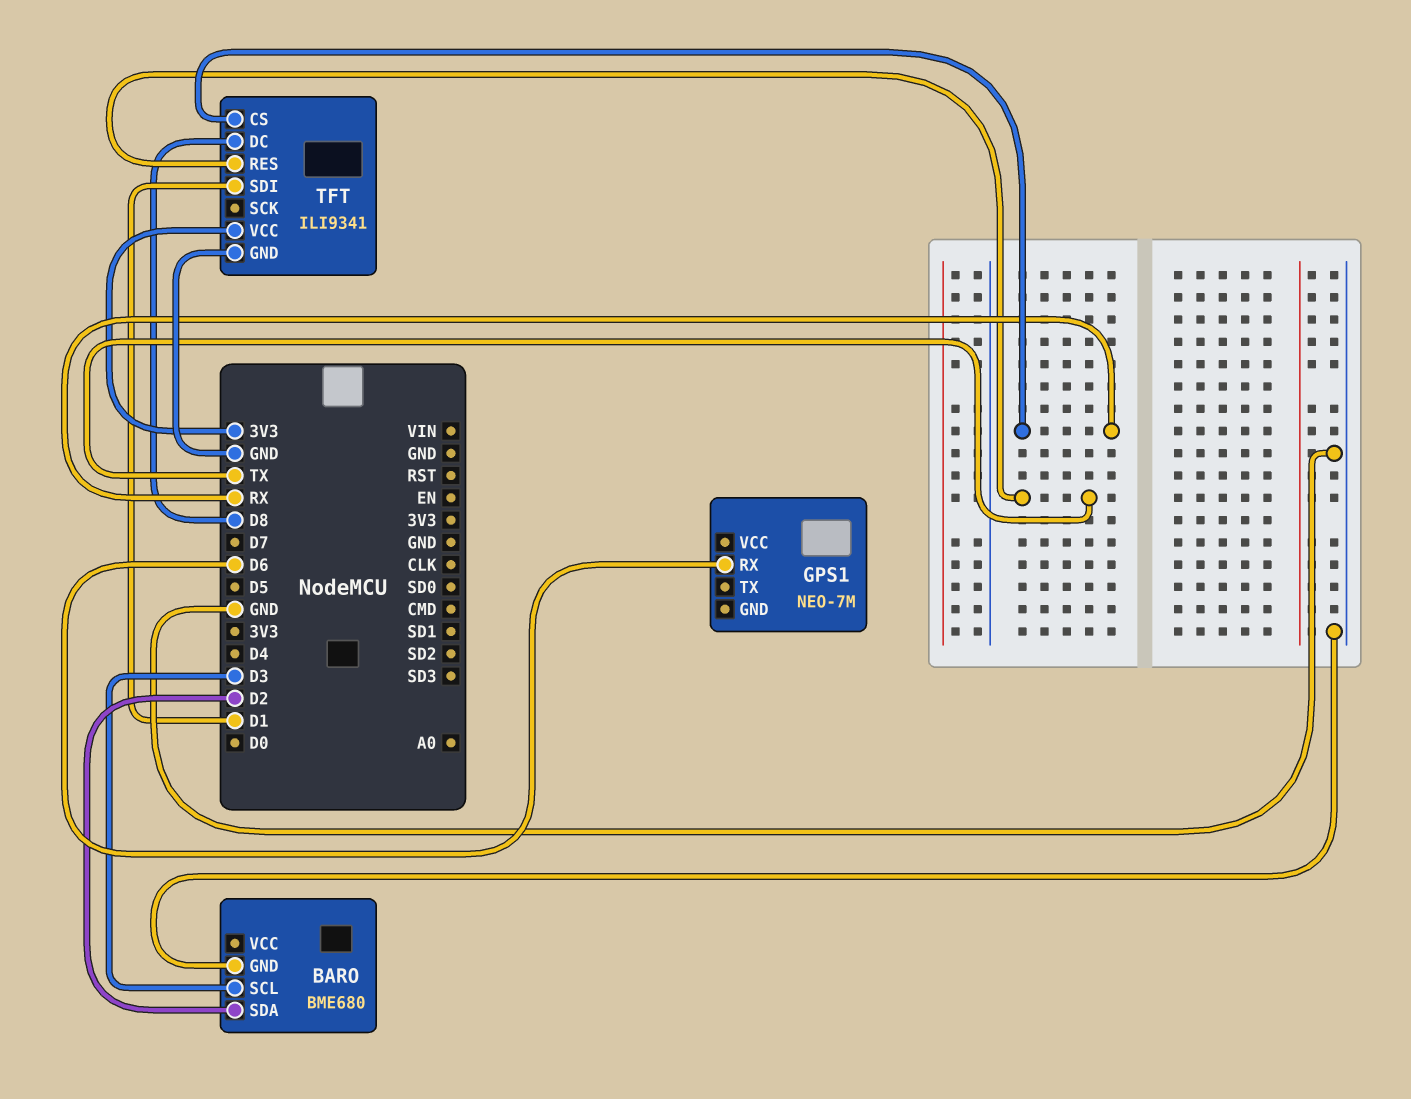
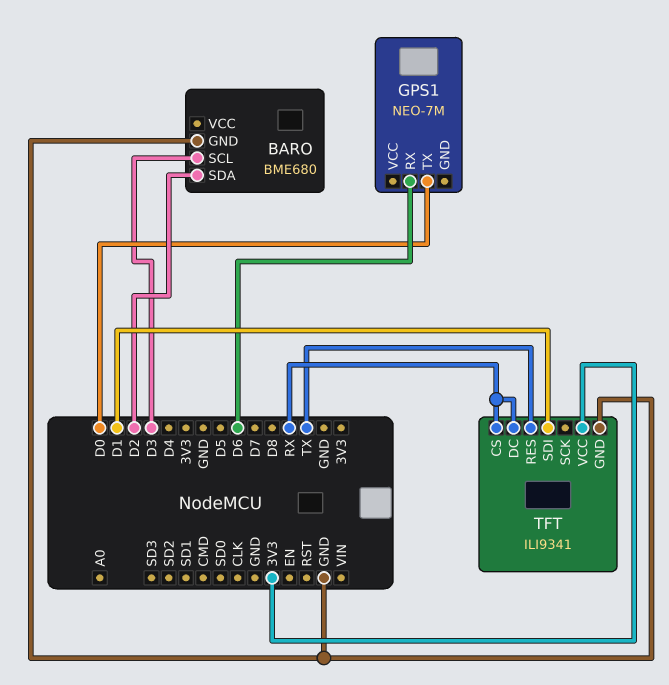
GPS1 pin TX: none -> D0
TFT pin DC: D8 -> RX

